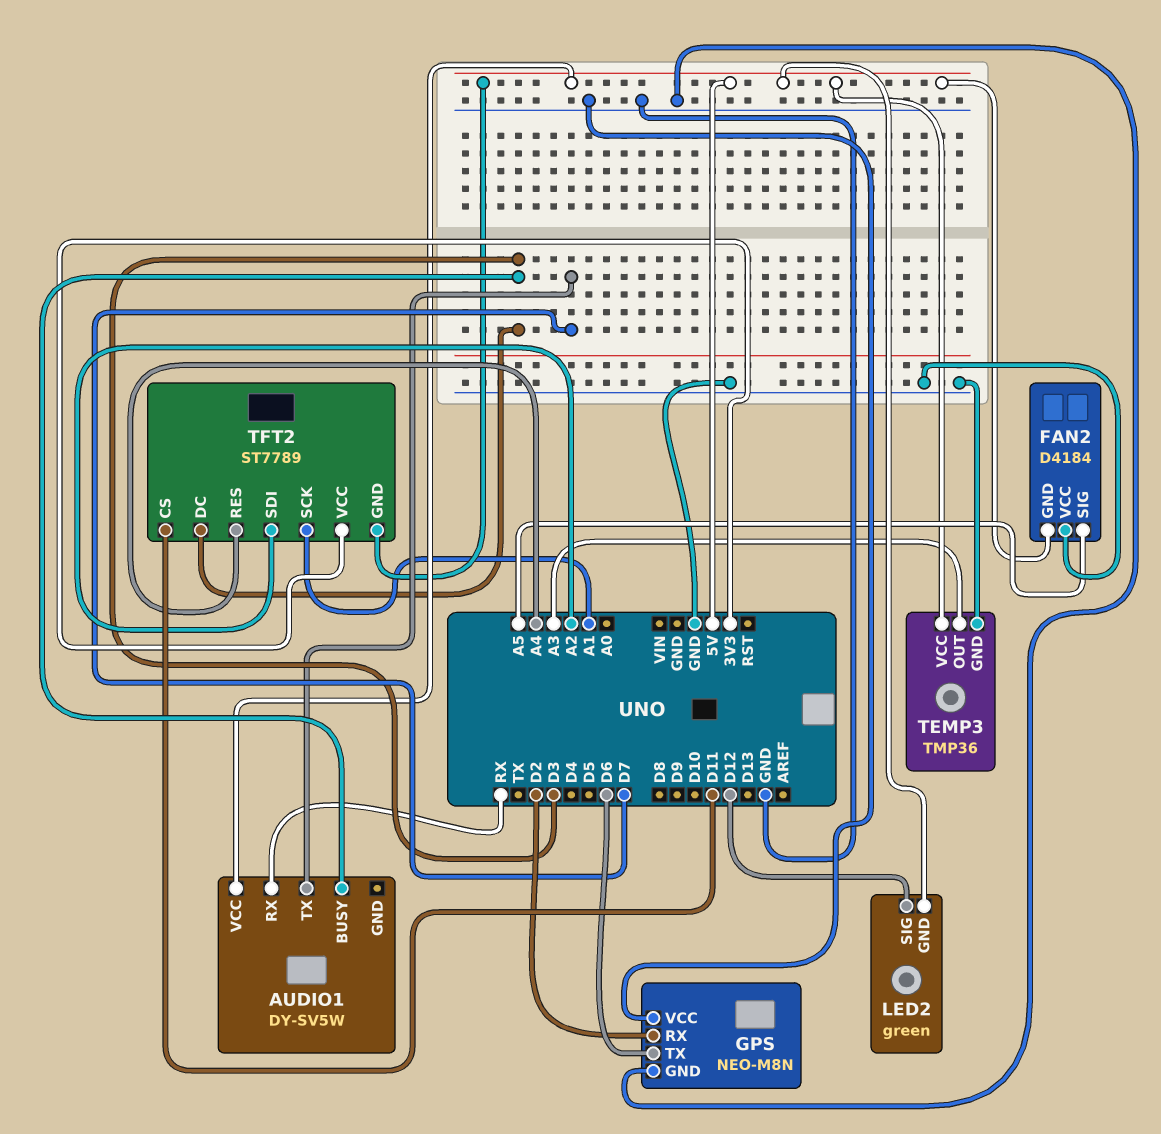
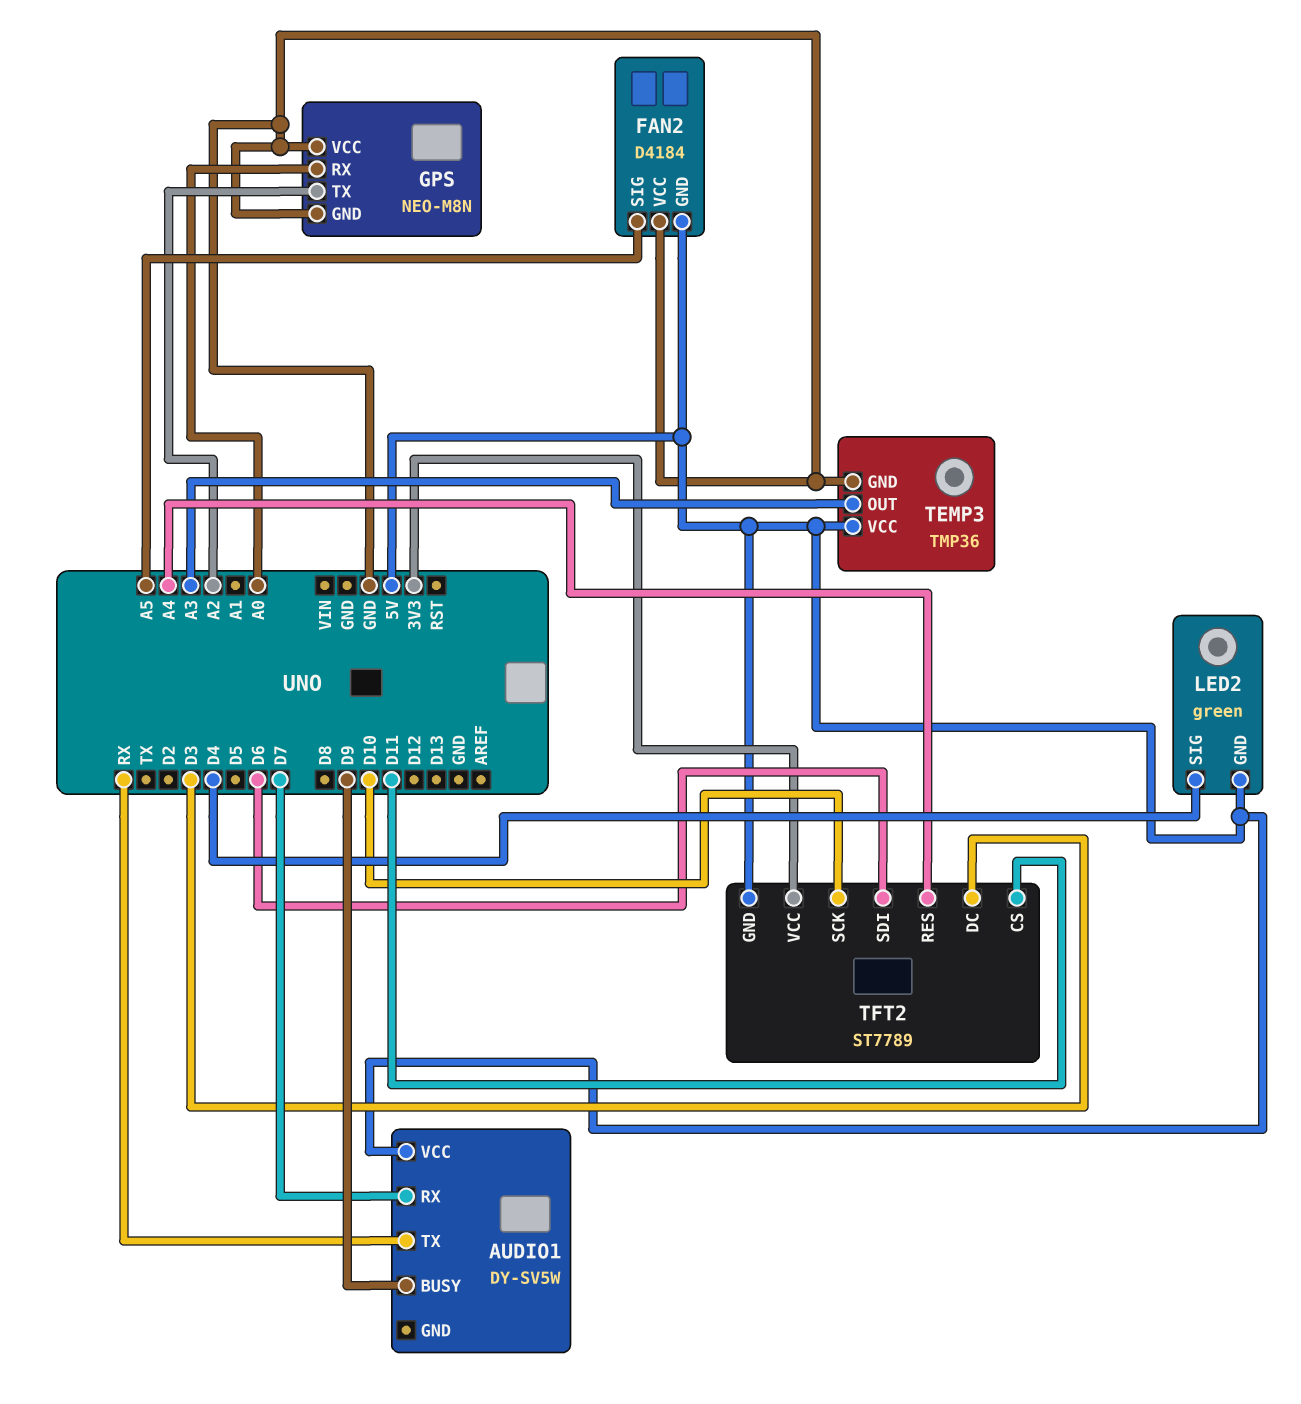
AUDIO1 pin BUSY: D3 -> D9
AUDIO1 pin RX: RX -> D7
AUDIO1 pin TX: D7 -> RX
GPS pin RX: D2 -> A0
GPS pin TX: D6 -> A2
LED2 pin SIG: D12 -> D4
TFT2 pin SCK: A1 -> D10
TFT2 pin SDI: A2 -> D6

